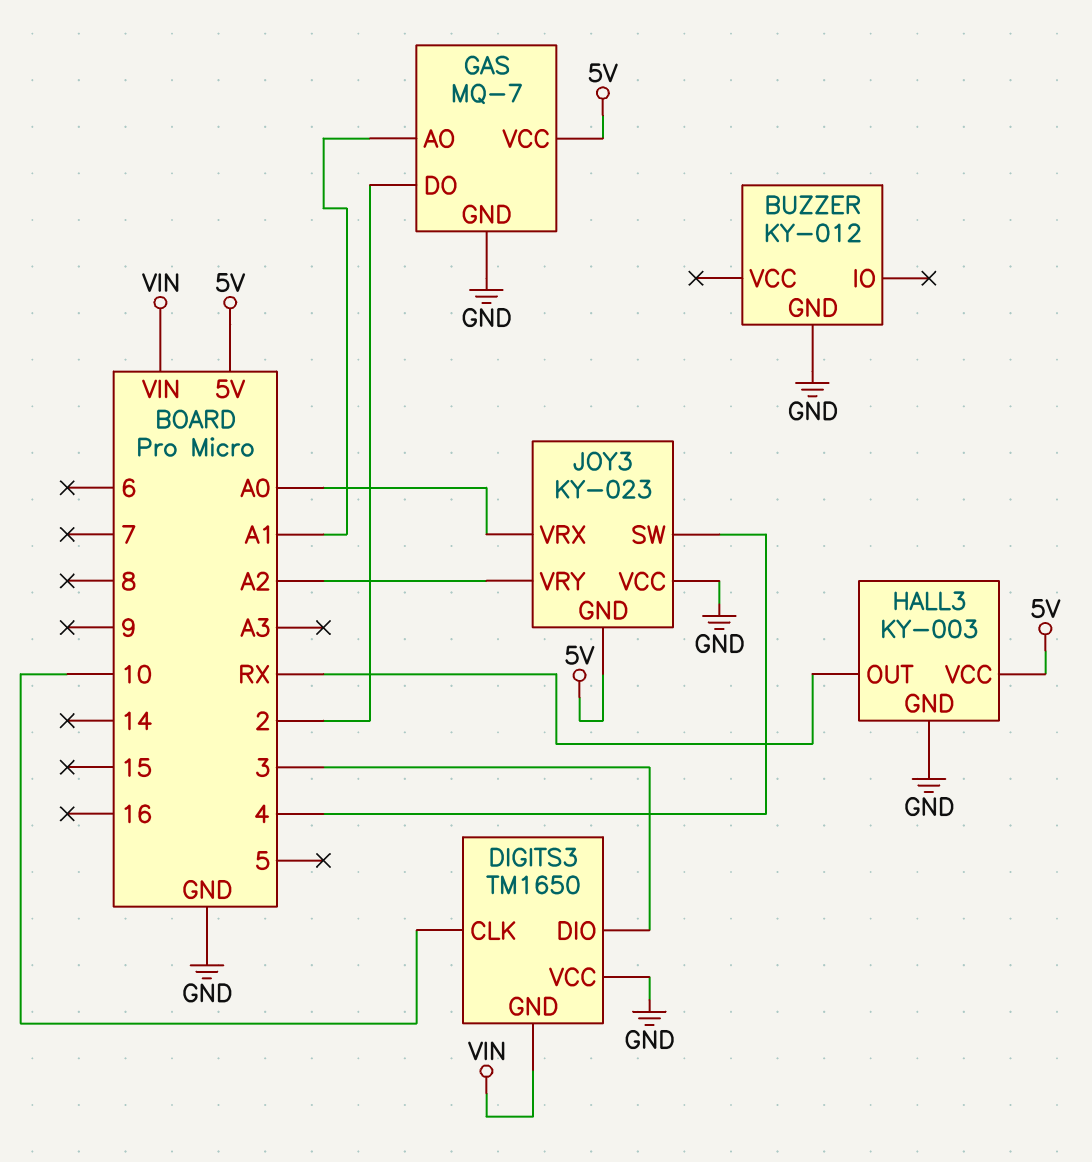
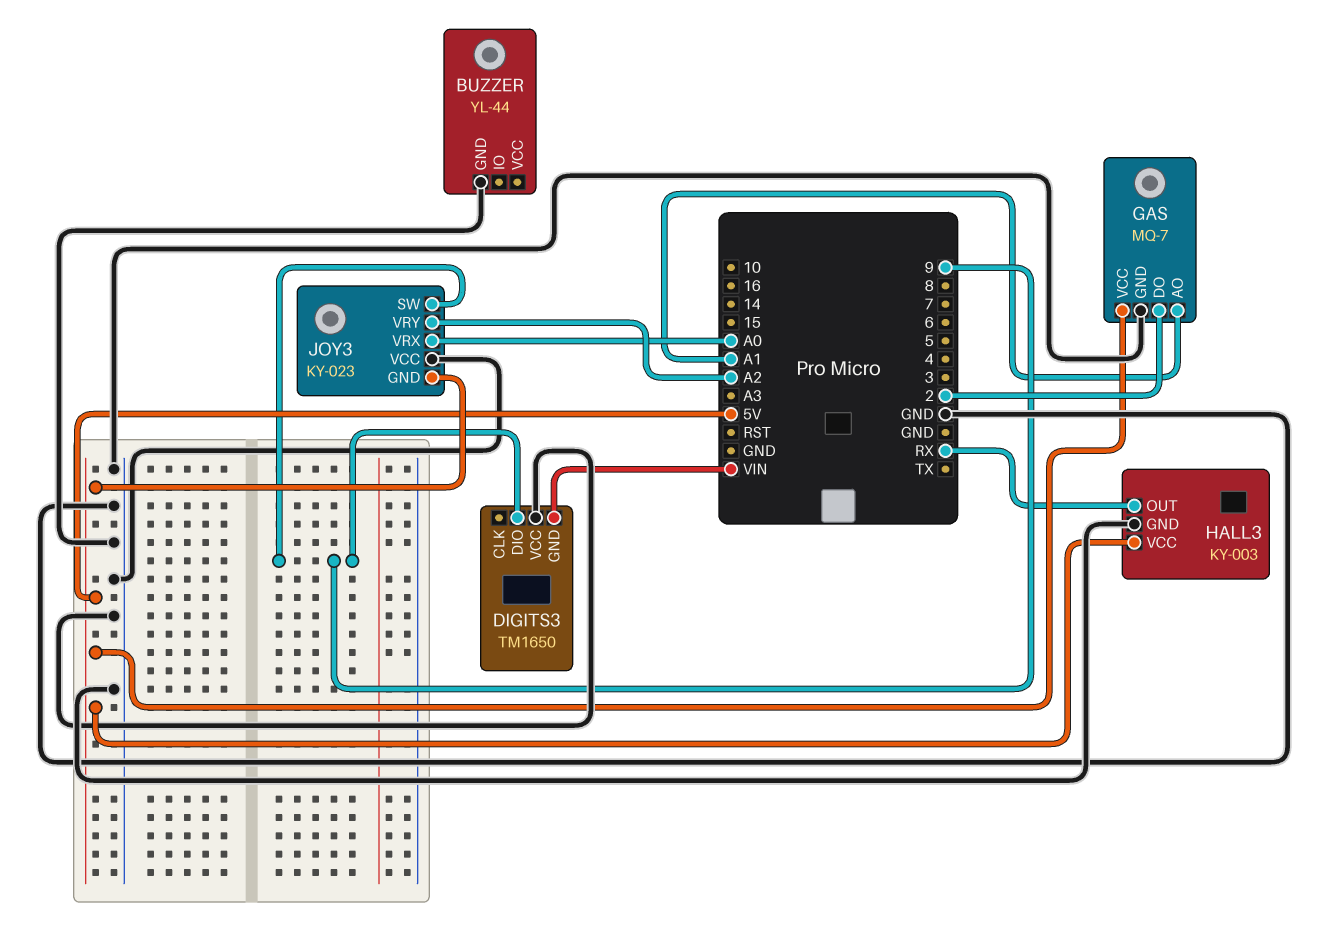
BUZZER: KY-012 -> YL-44
DIGITS3 pin CLK: 10 -> none
DIGITS3 pin DIO: 3 -> 9
JOY3 pin SW: 4 -> 9

